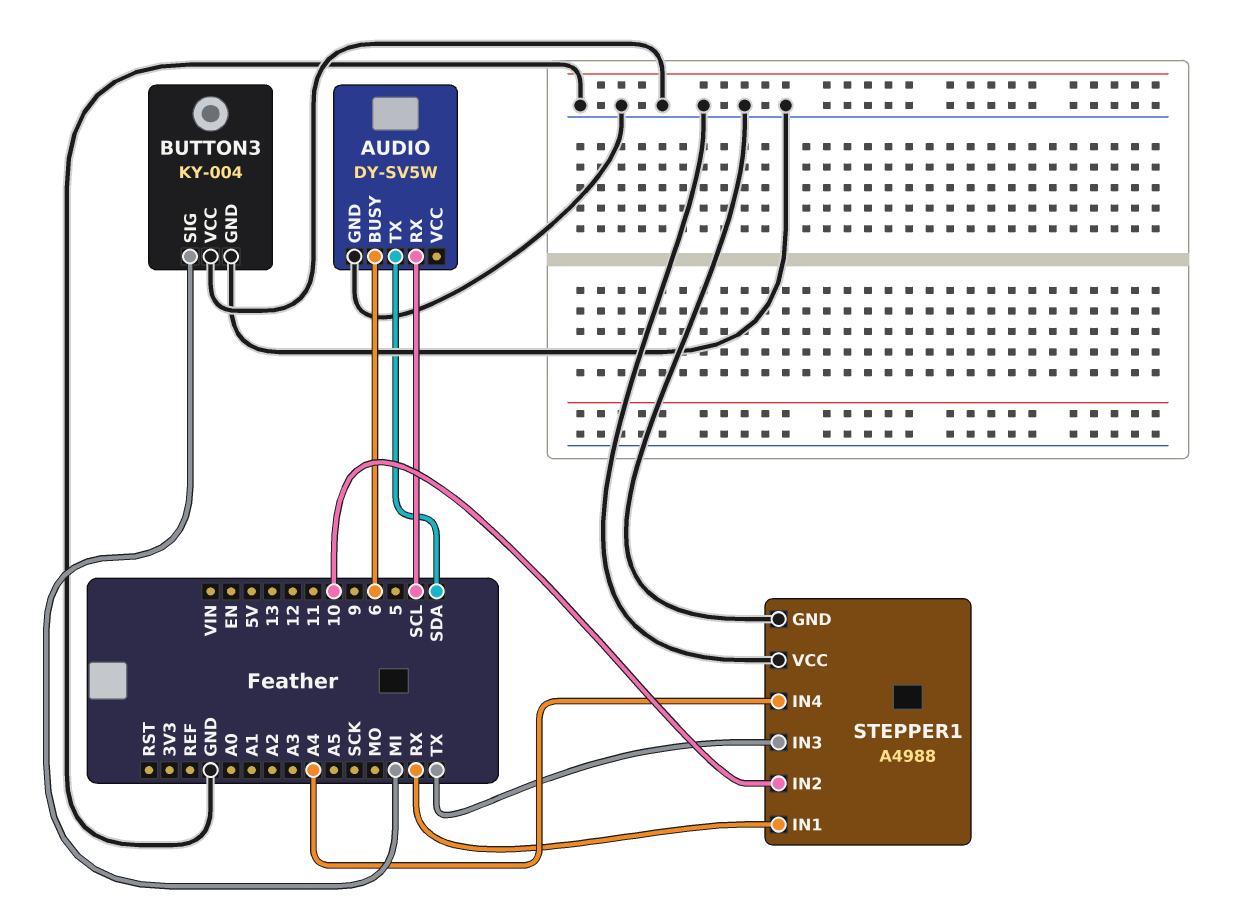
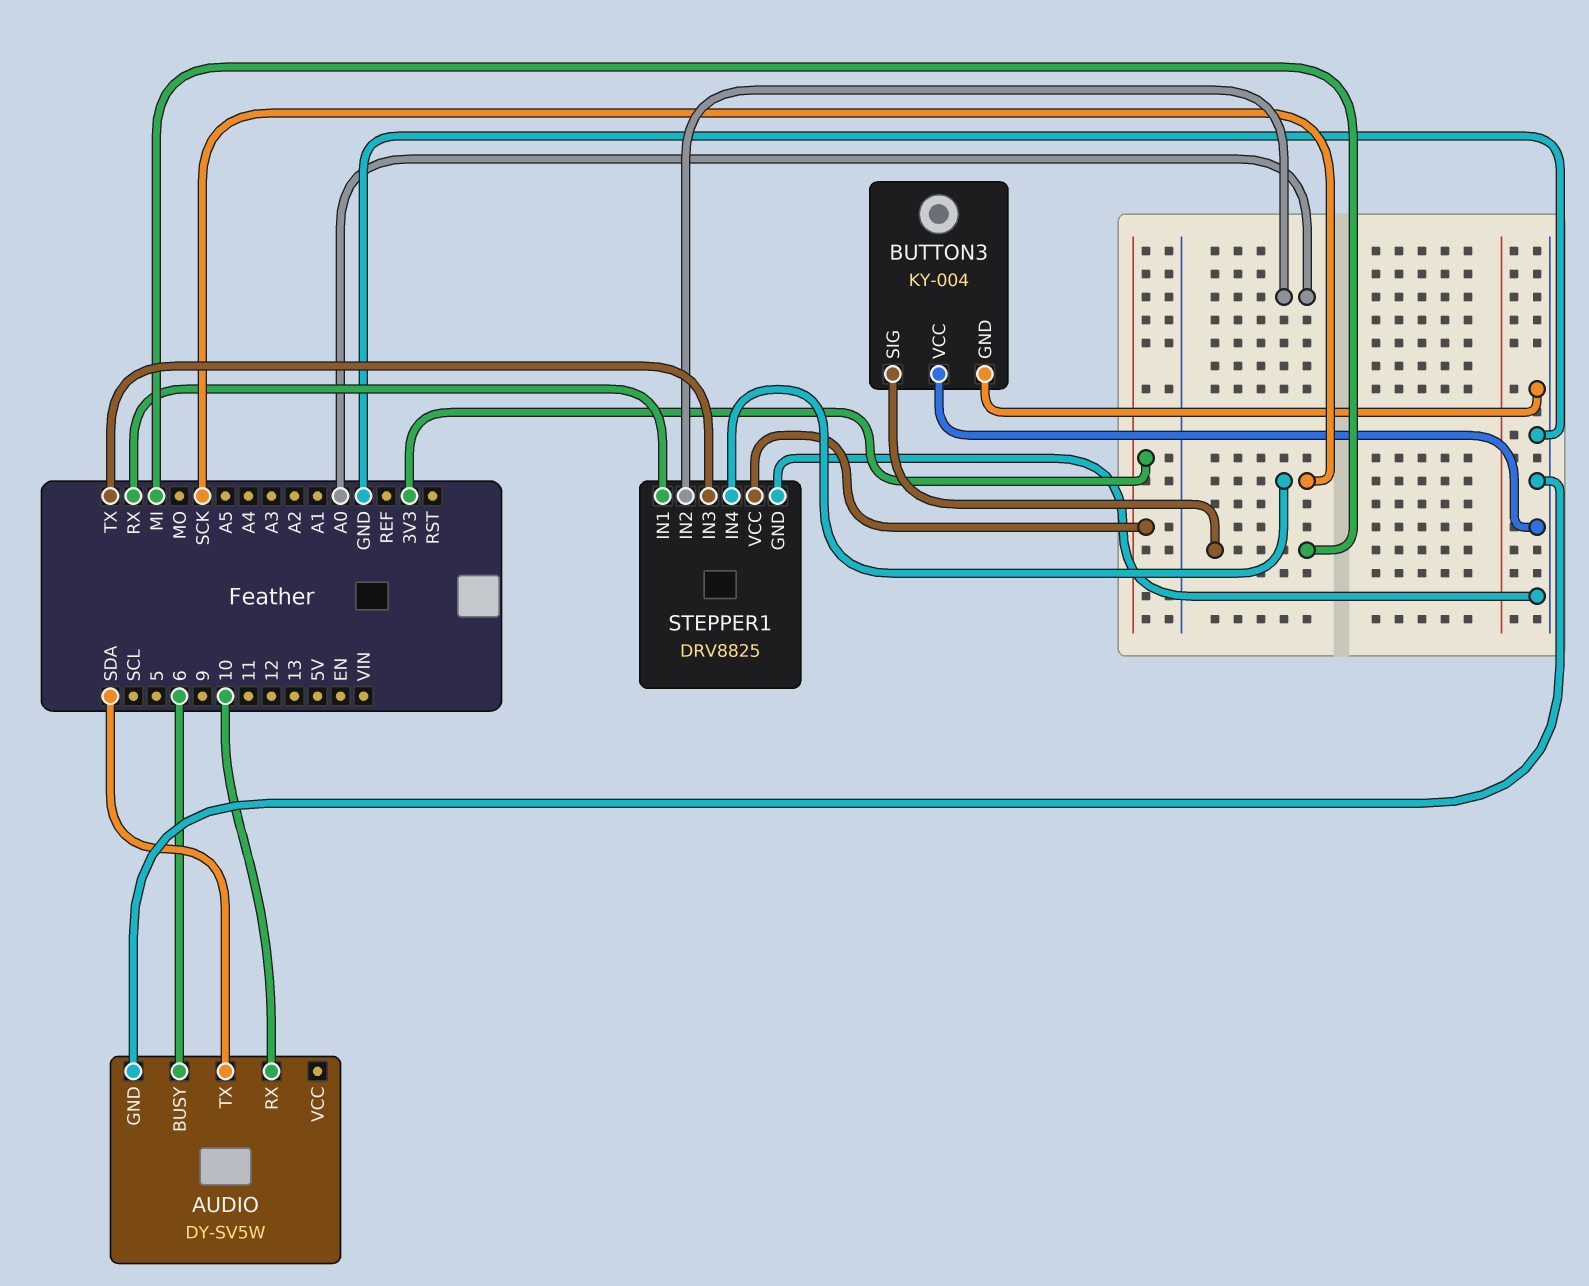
AUDIO pin RX: SCL -> 10
STEPPER1: A4988 -> DRV8825
STEPPER1 pin IN2: 10 -> A0
STEPPER1 pin IN4: A4 -> SCK
STEPPER1 pin VCC: GND -> 3V3

